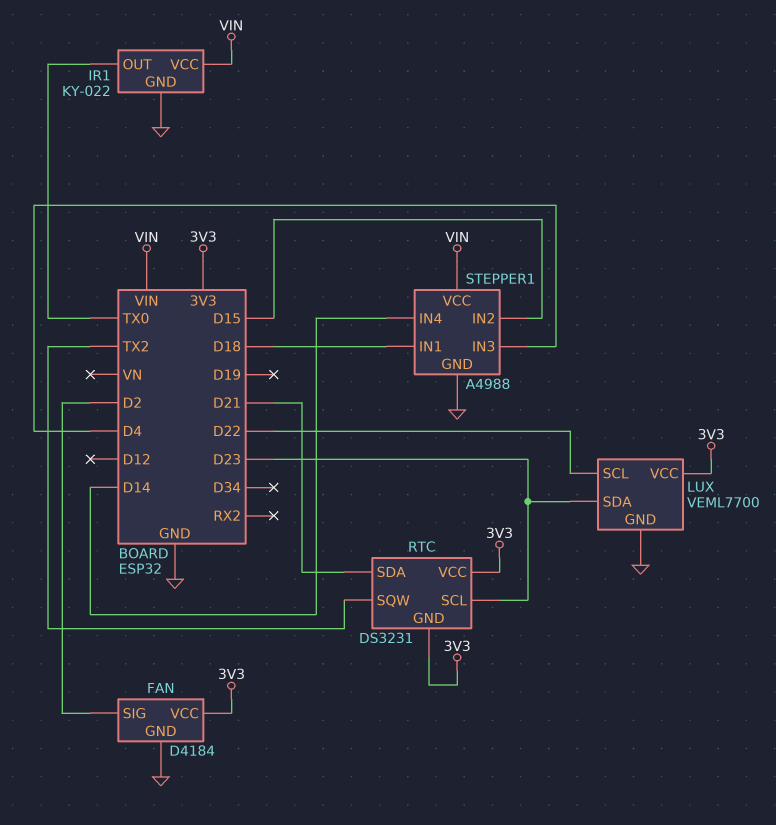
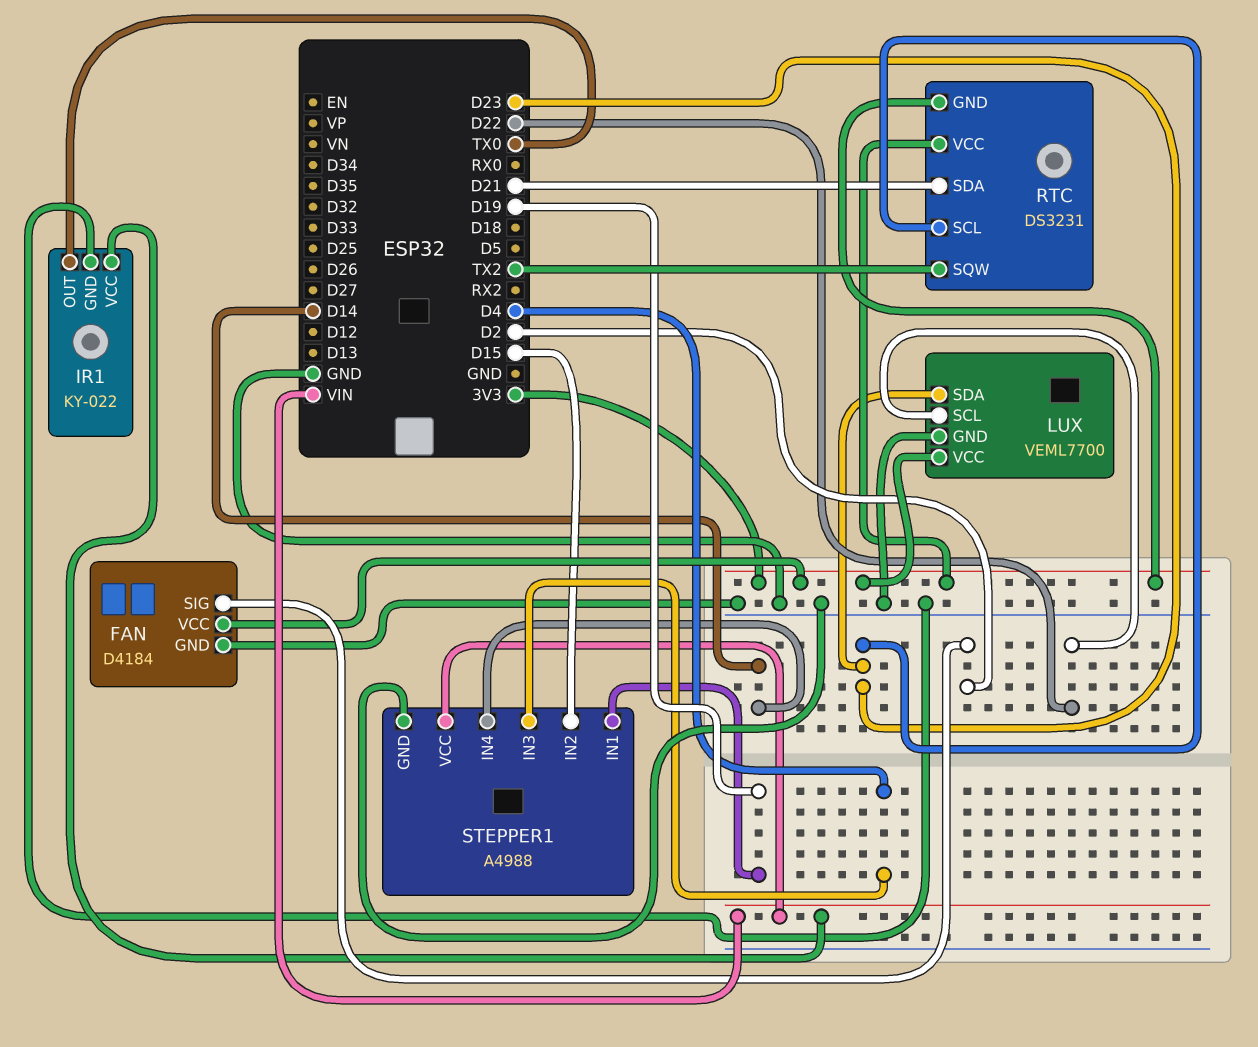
STEPPER1 pin IN1: D18 -> D19

